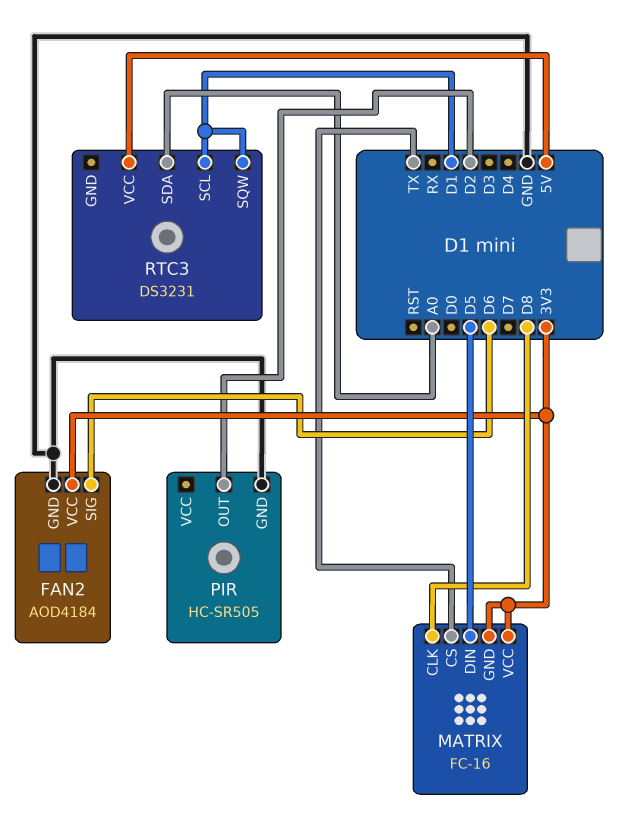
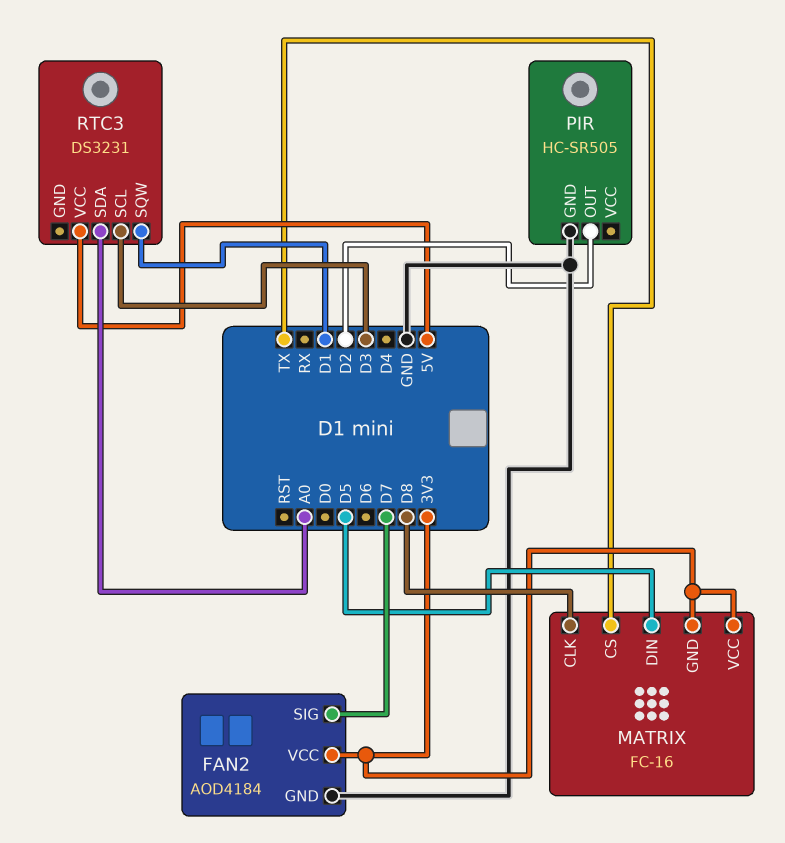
FAN2 pin SIG: D6 -> D7
RTC3 pin SCL: D1 -> D3

